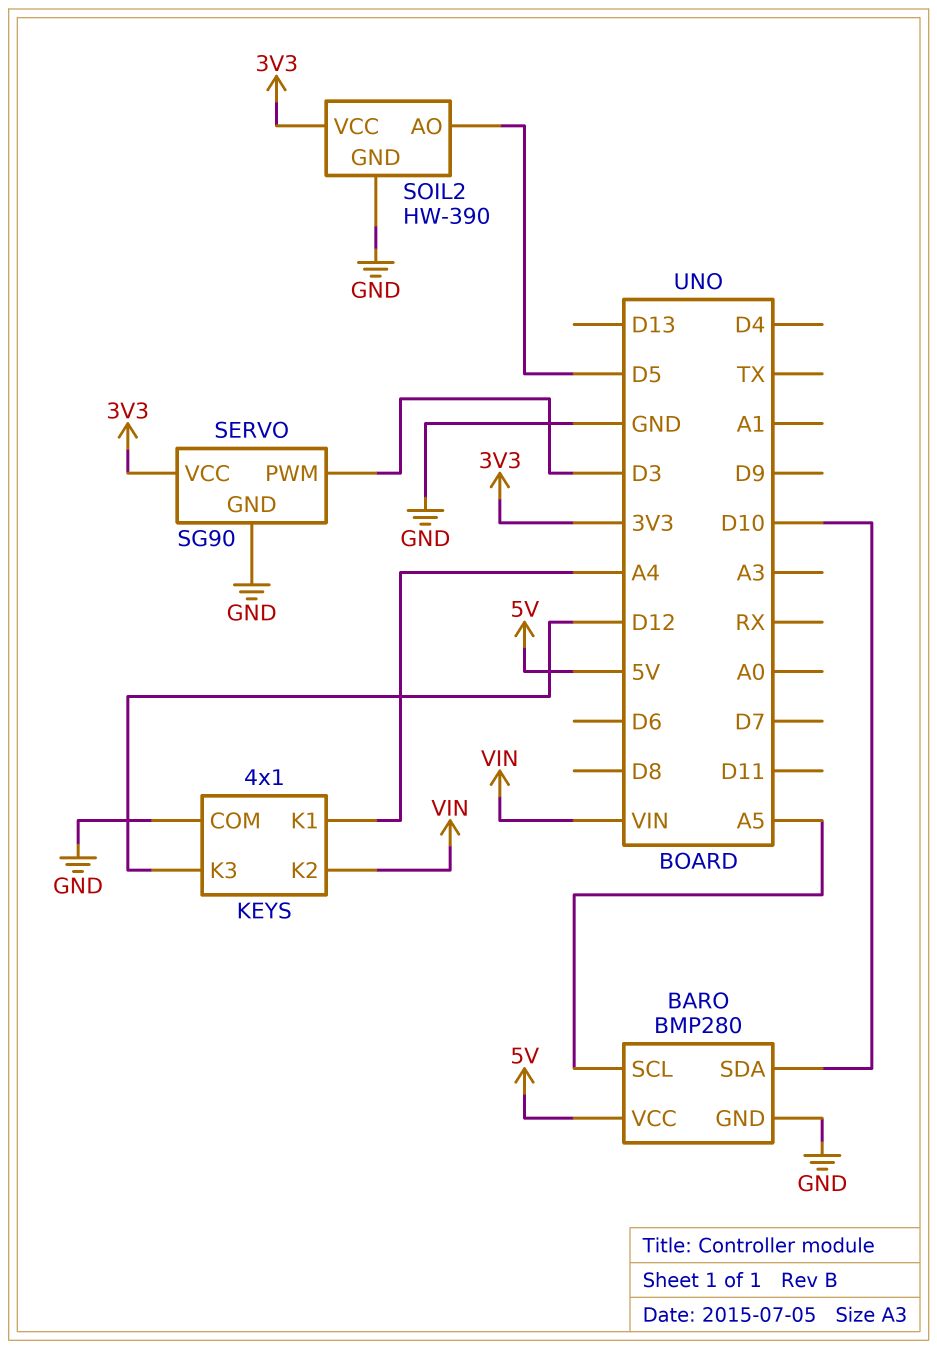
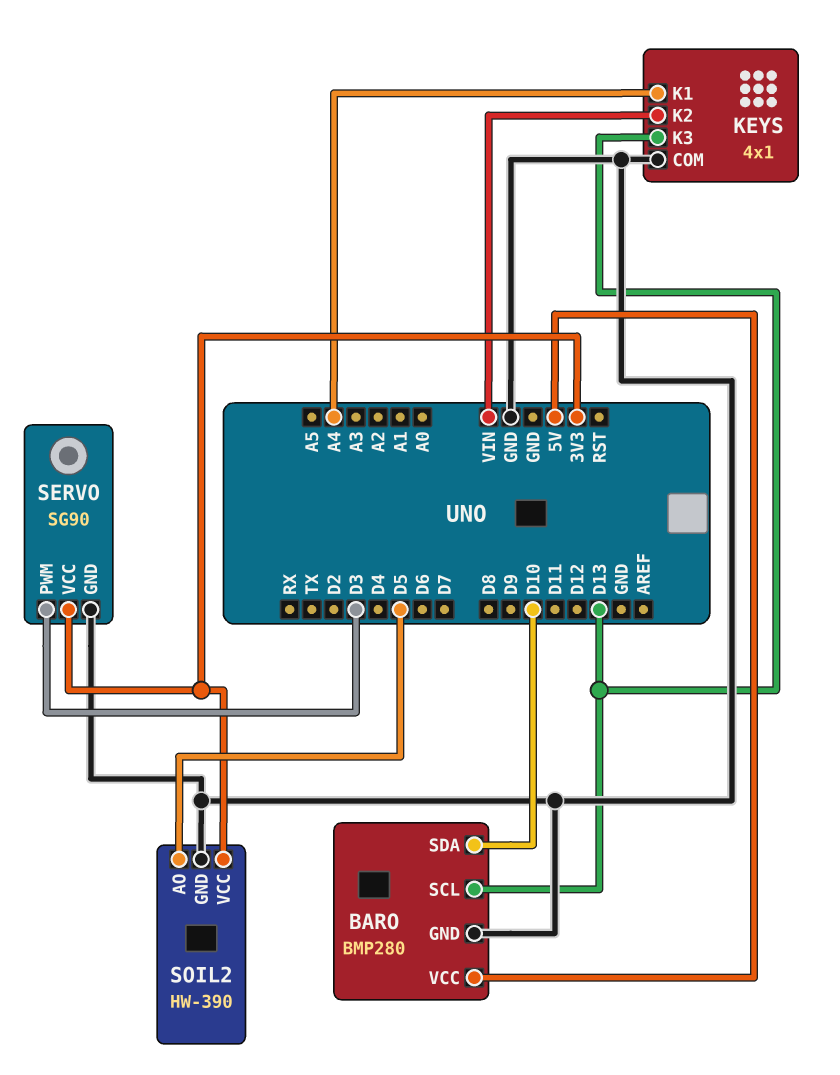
BARO pin SCL: A5 -> D13
KEYS pin K3: D12 -> D13

